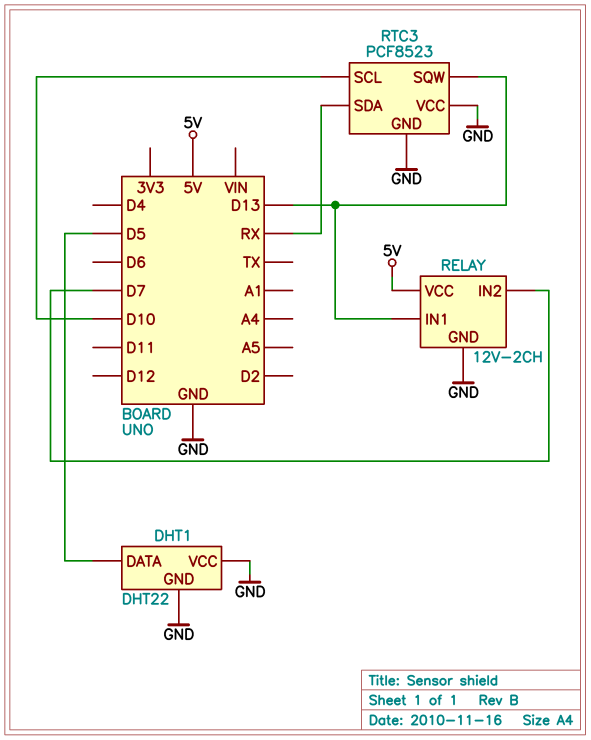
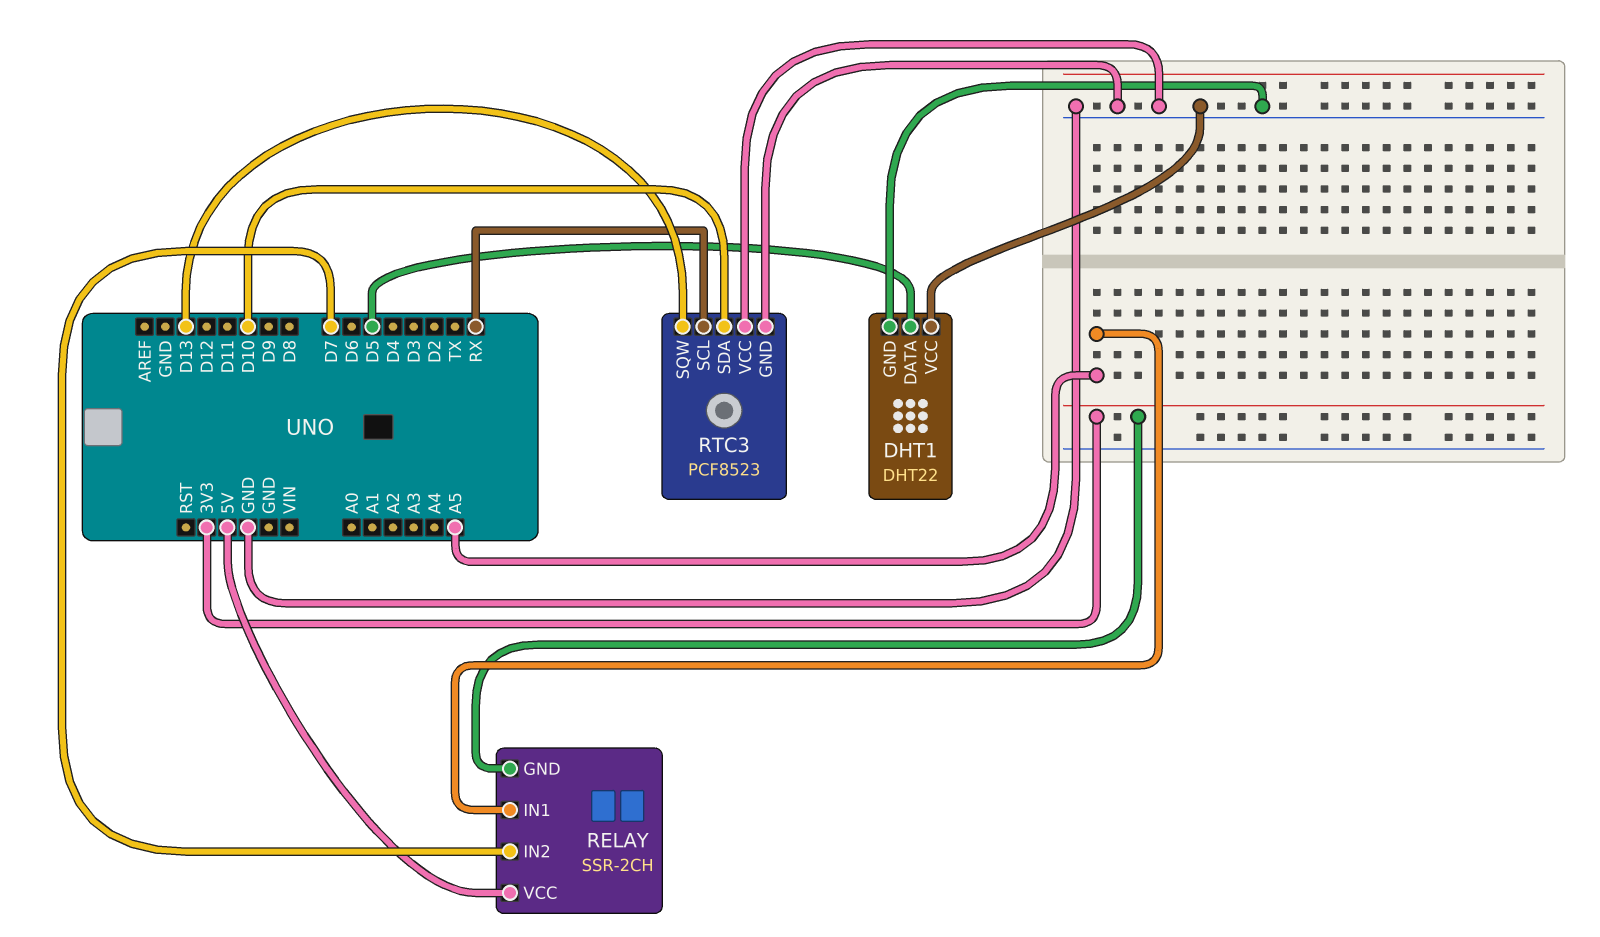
RELAY: 12V-2CH -> SSR-2CH
RELAY pin GND: GND -> 3V3
RELAY pin IN1: D13 -> A5
RTC3 pin SCL: D10 -> RX
RTC3 pin SDA: RX -> D10

